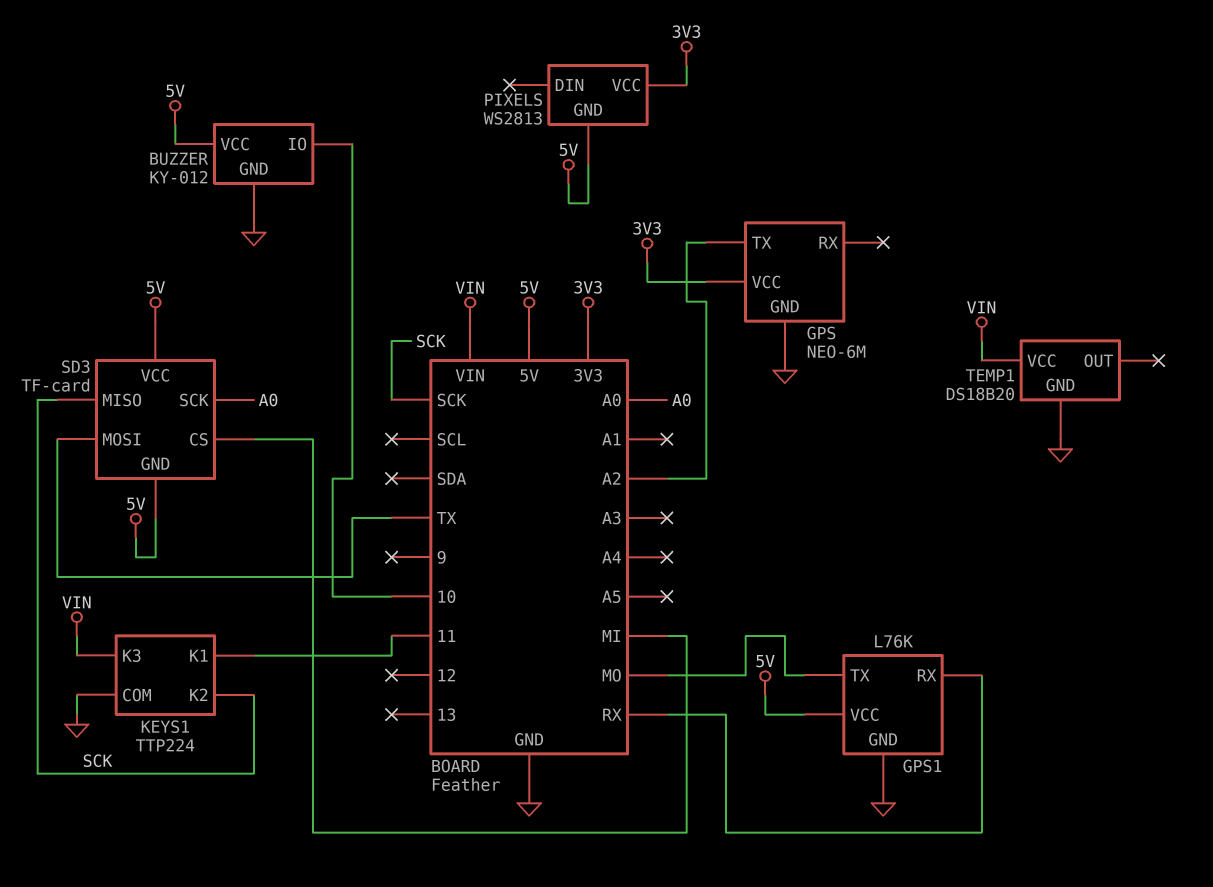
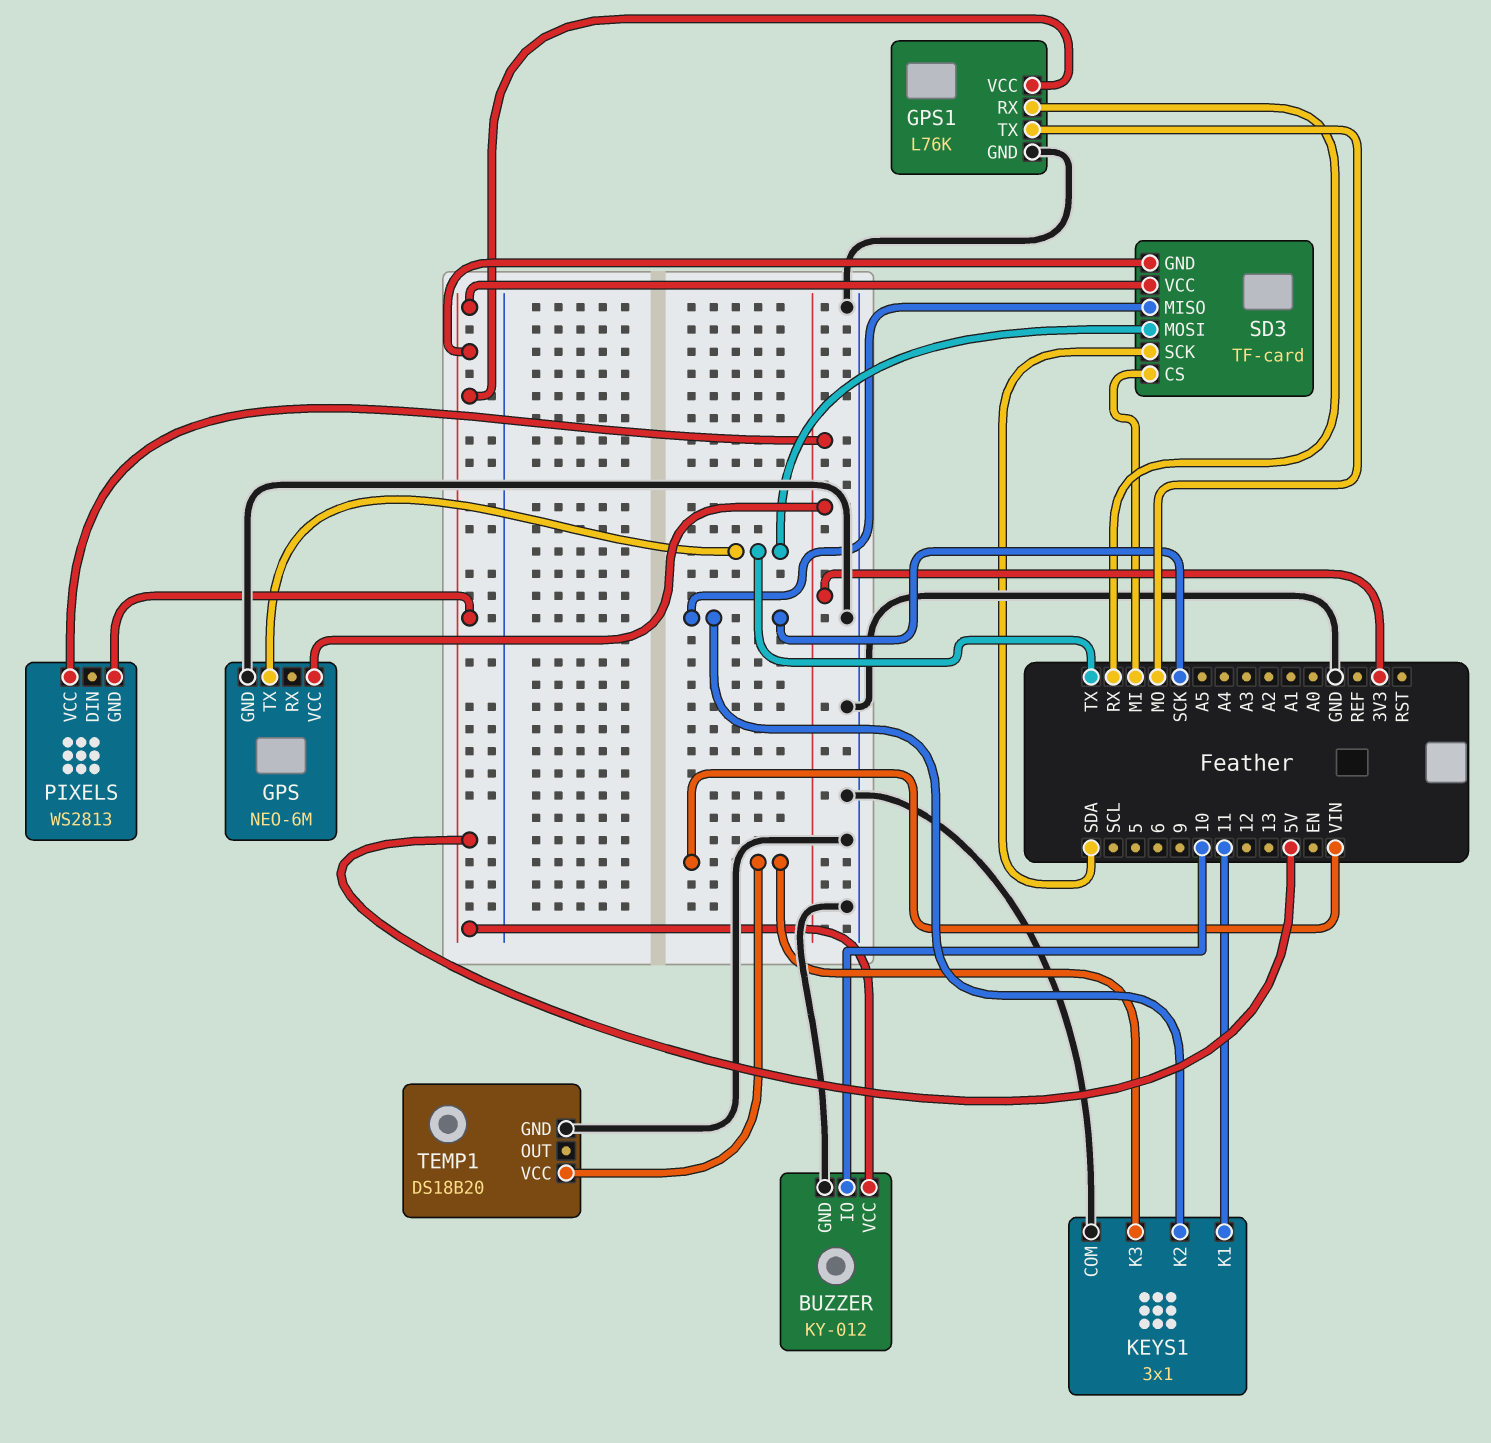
GPS pin TX: A2 -> TX
KEYS1: TTP224 -> 3x1
SD3 pin SCK: A0 -> SDA

